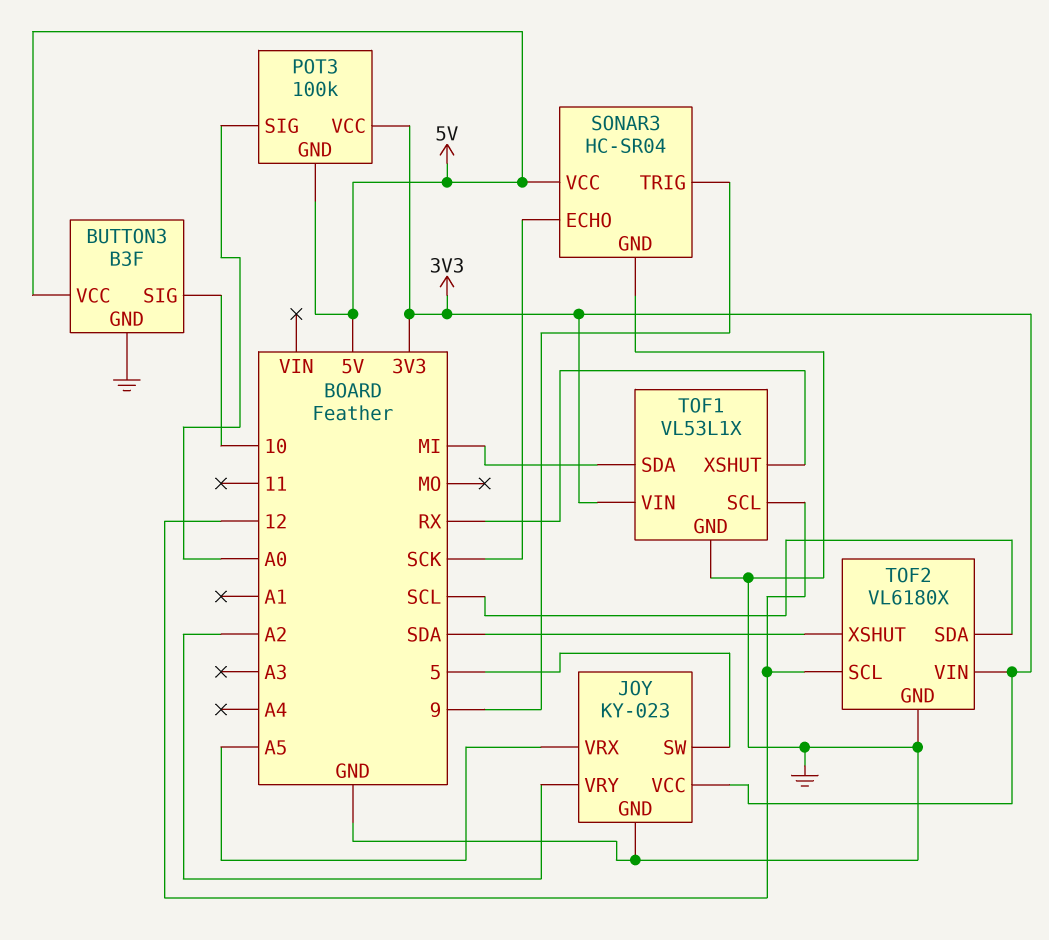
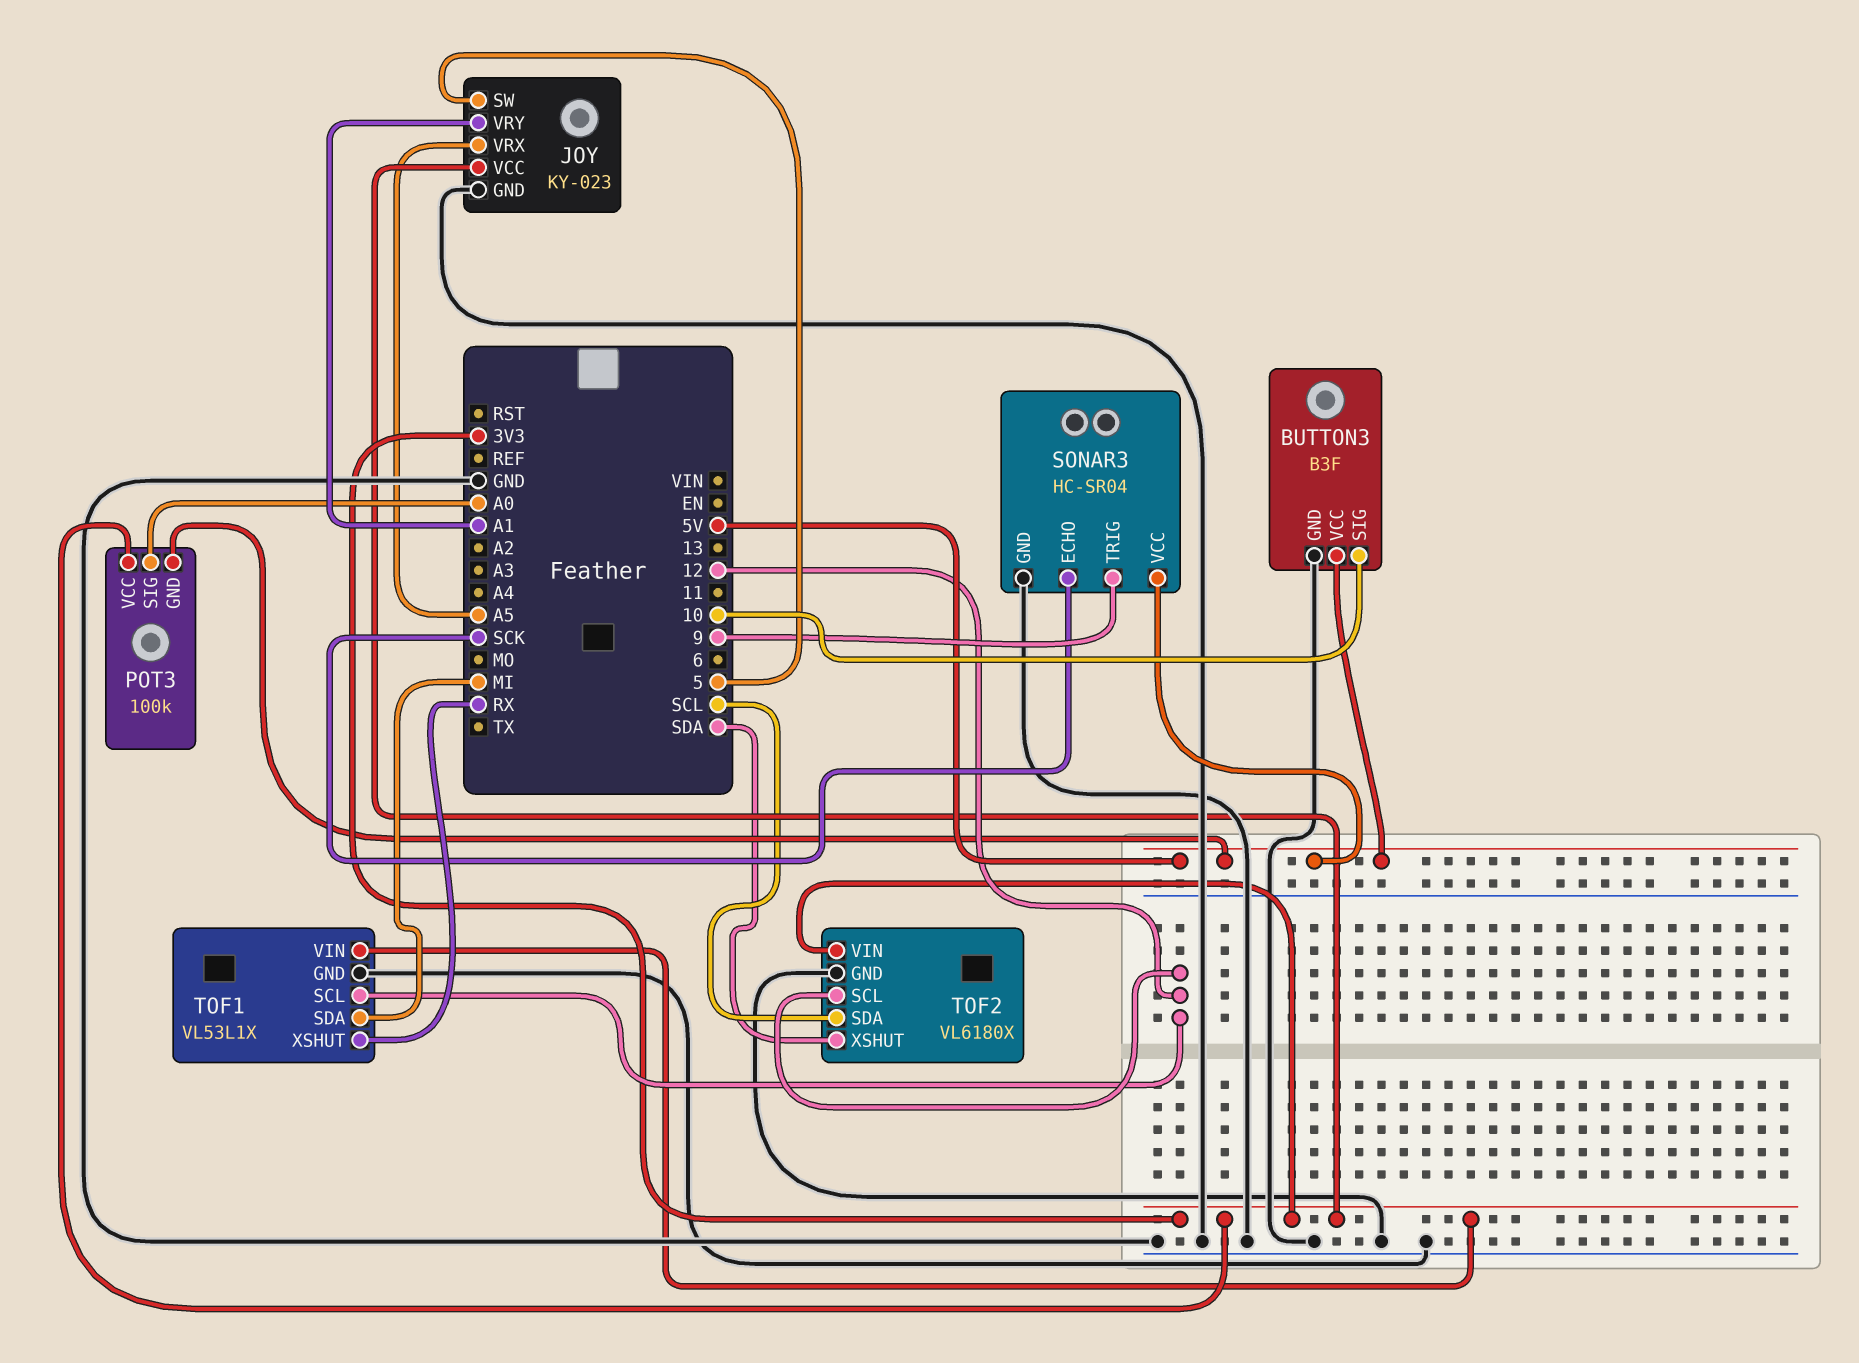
JOY pin VRY: A2 -> A1

